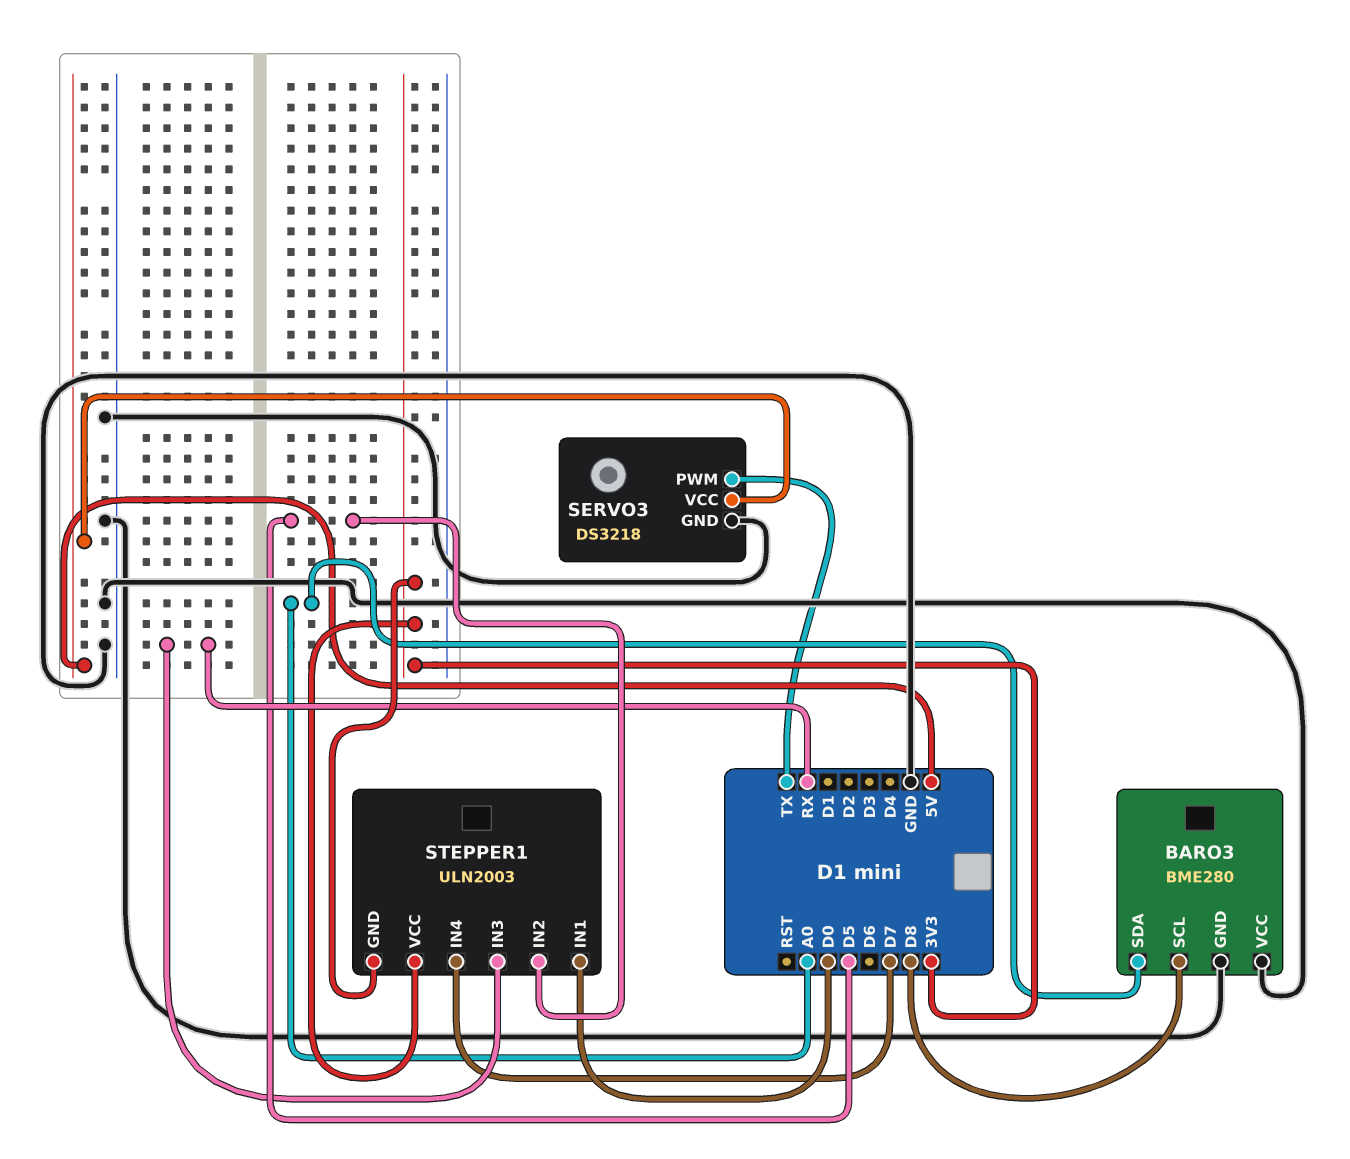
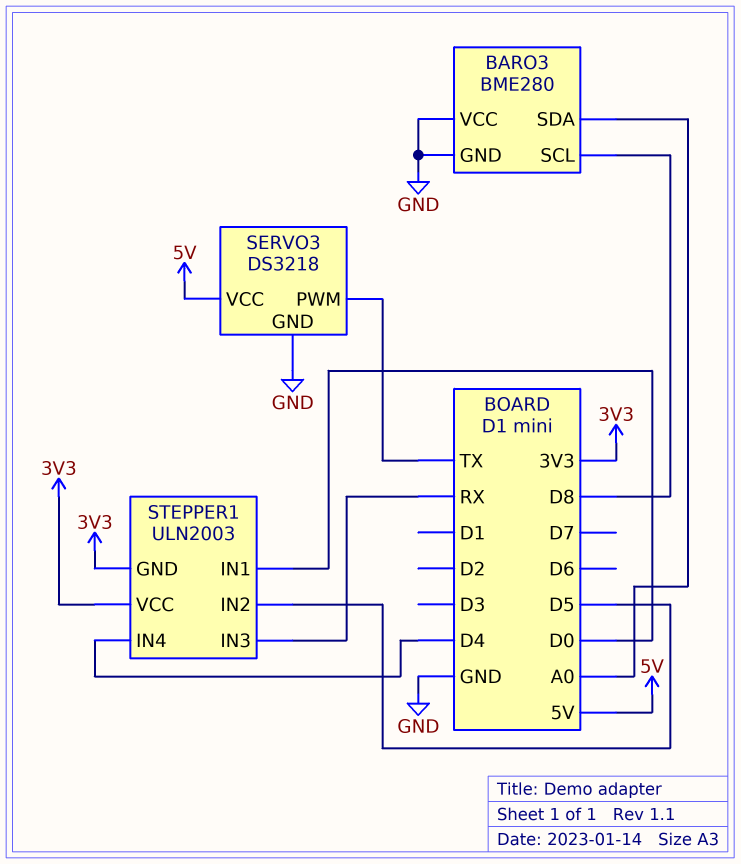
STEPPER1 pin IN4: D7 -> D4

